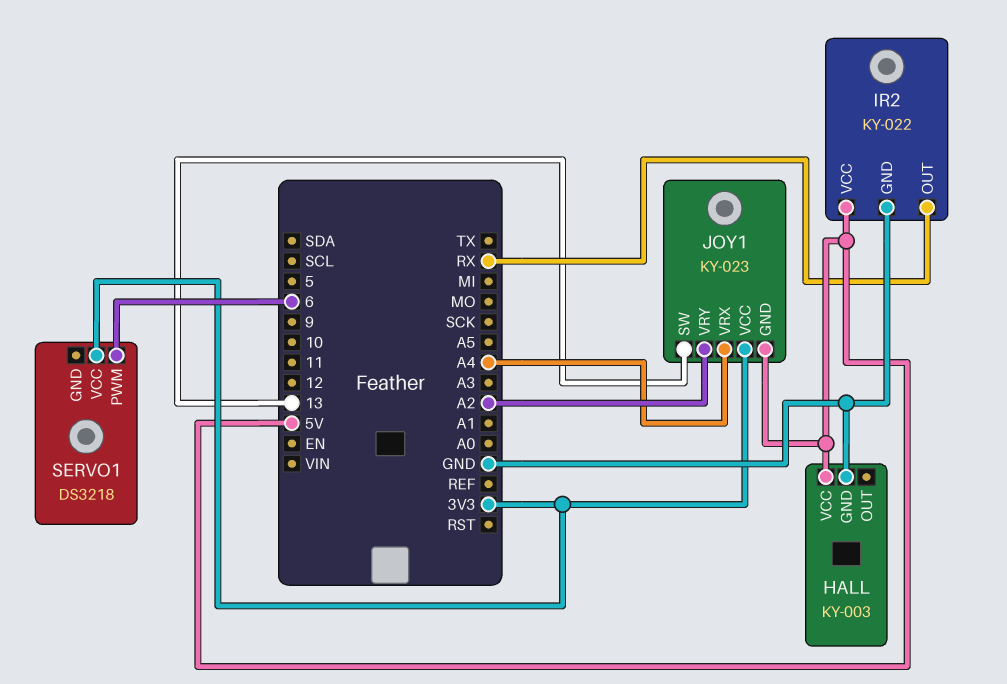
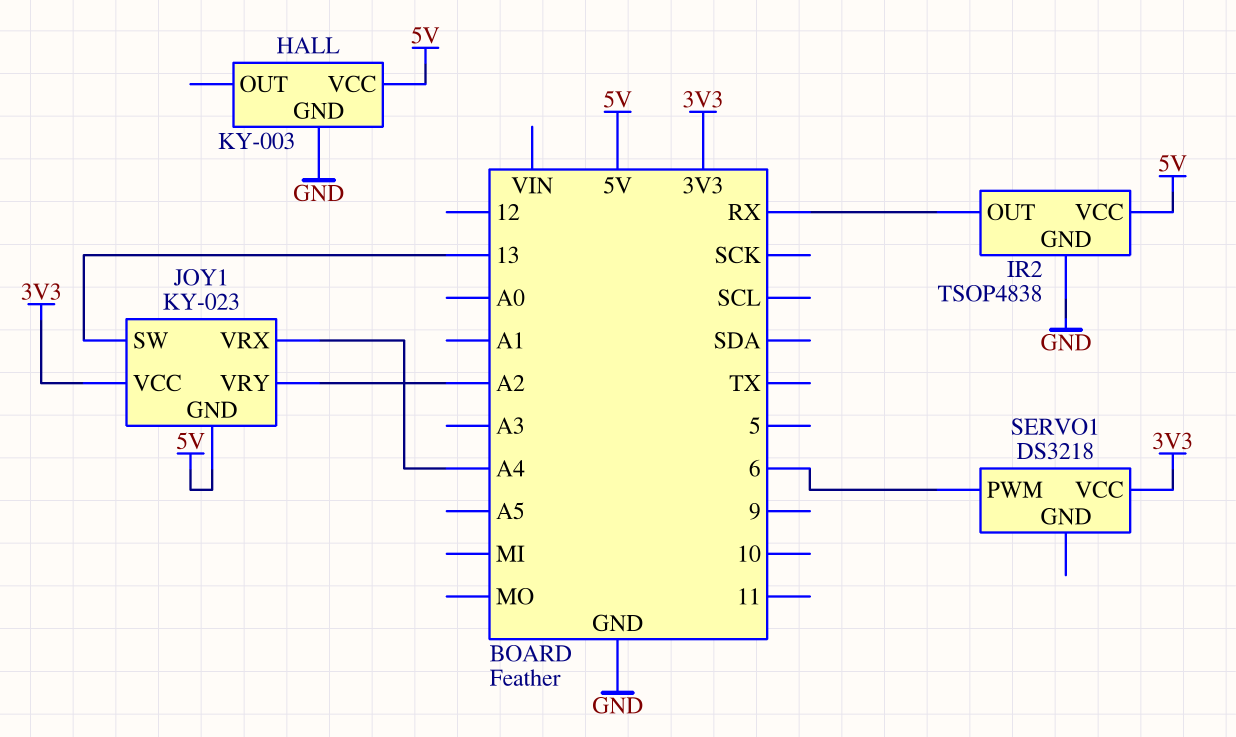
IR2: KY-022 -> TSOP4838

